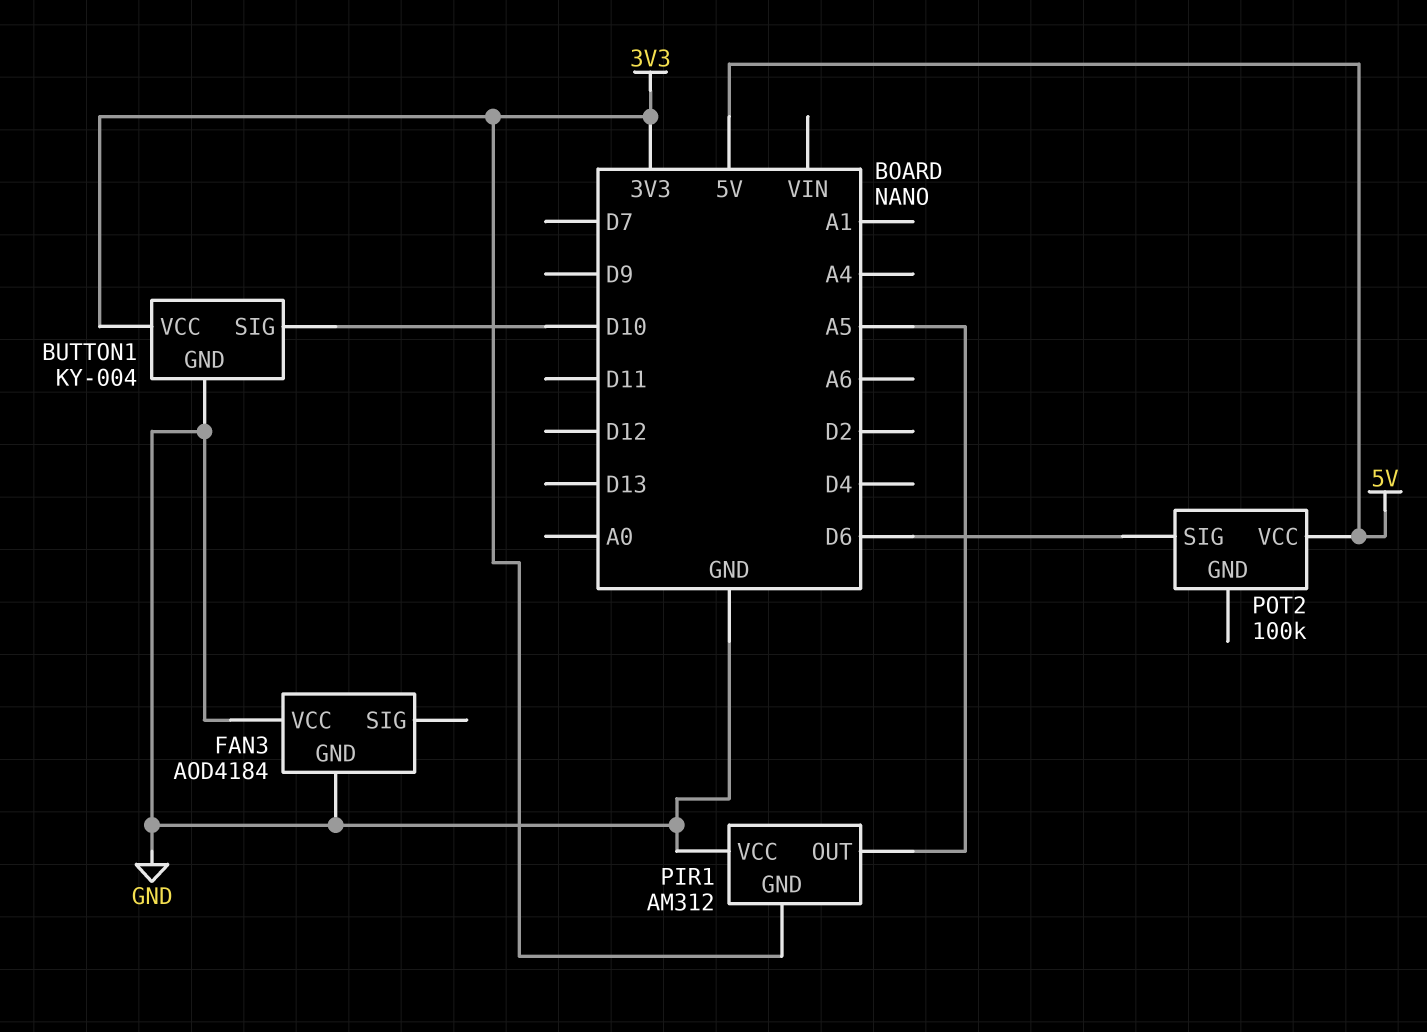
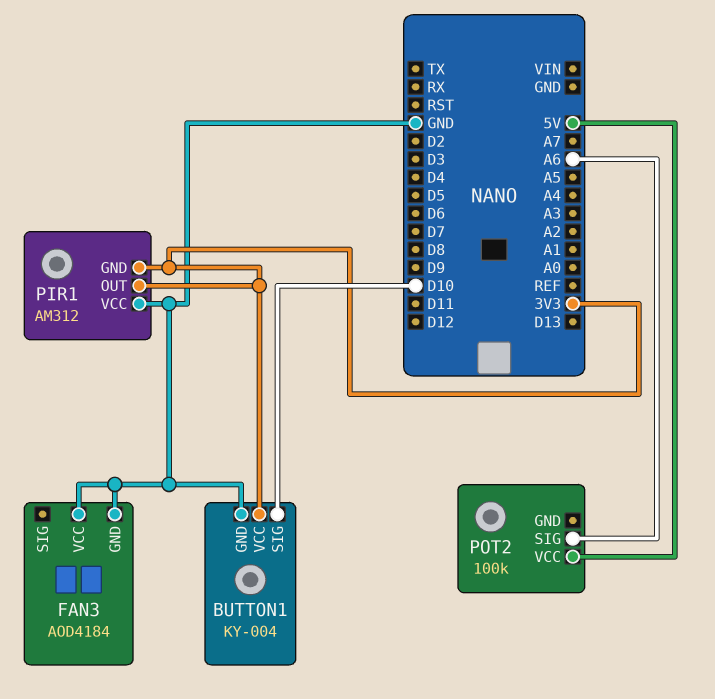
PIR1 pin OUT: A5 -> 3V3
POT2 pin SIG: D6 -> A6

